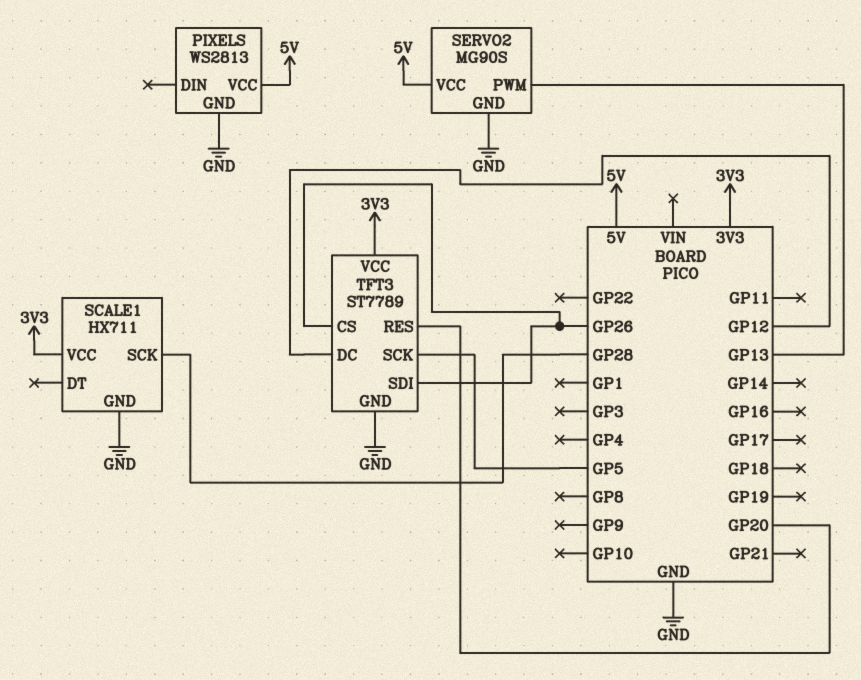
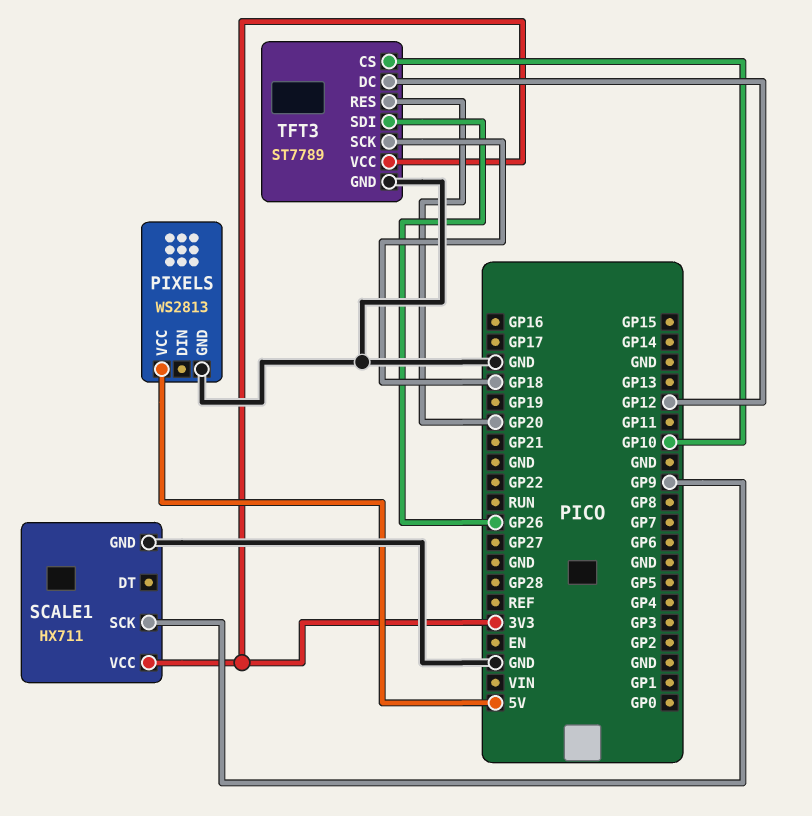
SCALE1 pin SCK: GP28 -> GP9
SERVO2: MG90S -> none
SERVO2 pin GND: GND -> none
SERVO2 pin PWM: GP13 -> none
SERVO2 pin VCC: 5V -> none
TFT3 pin CS: GP26 -> GP10
TFT3 pin SCK: GP5 -> GP18

